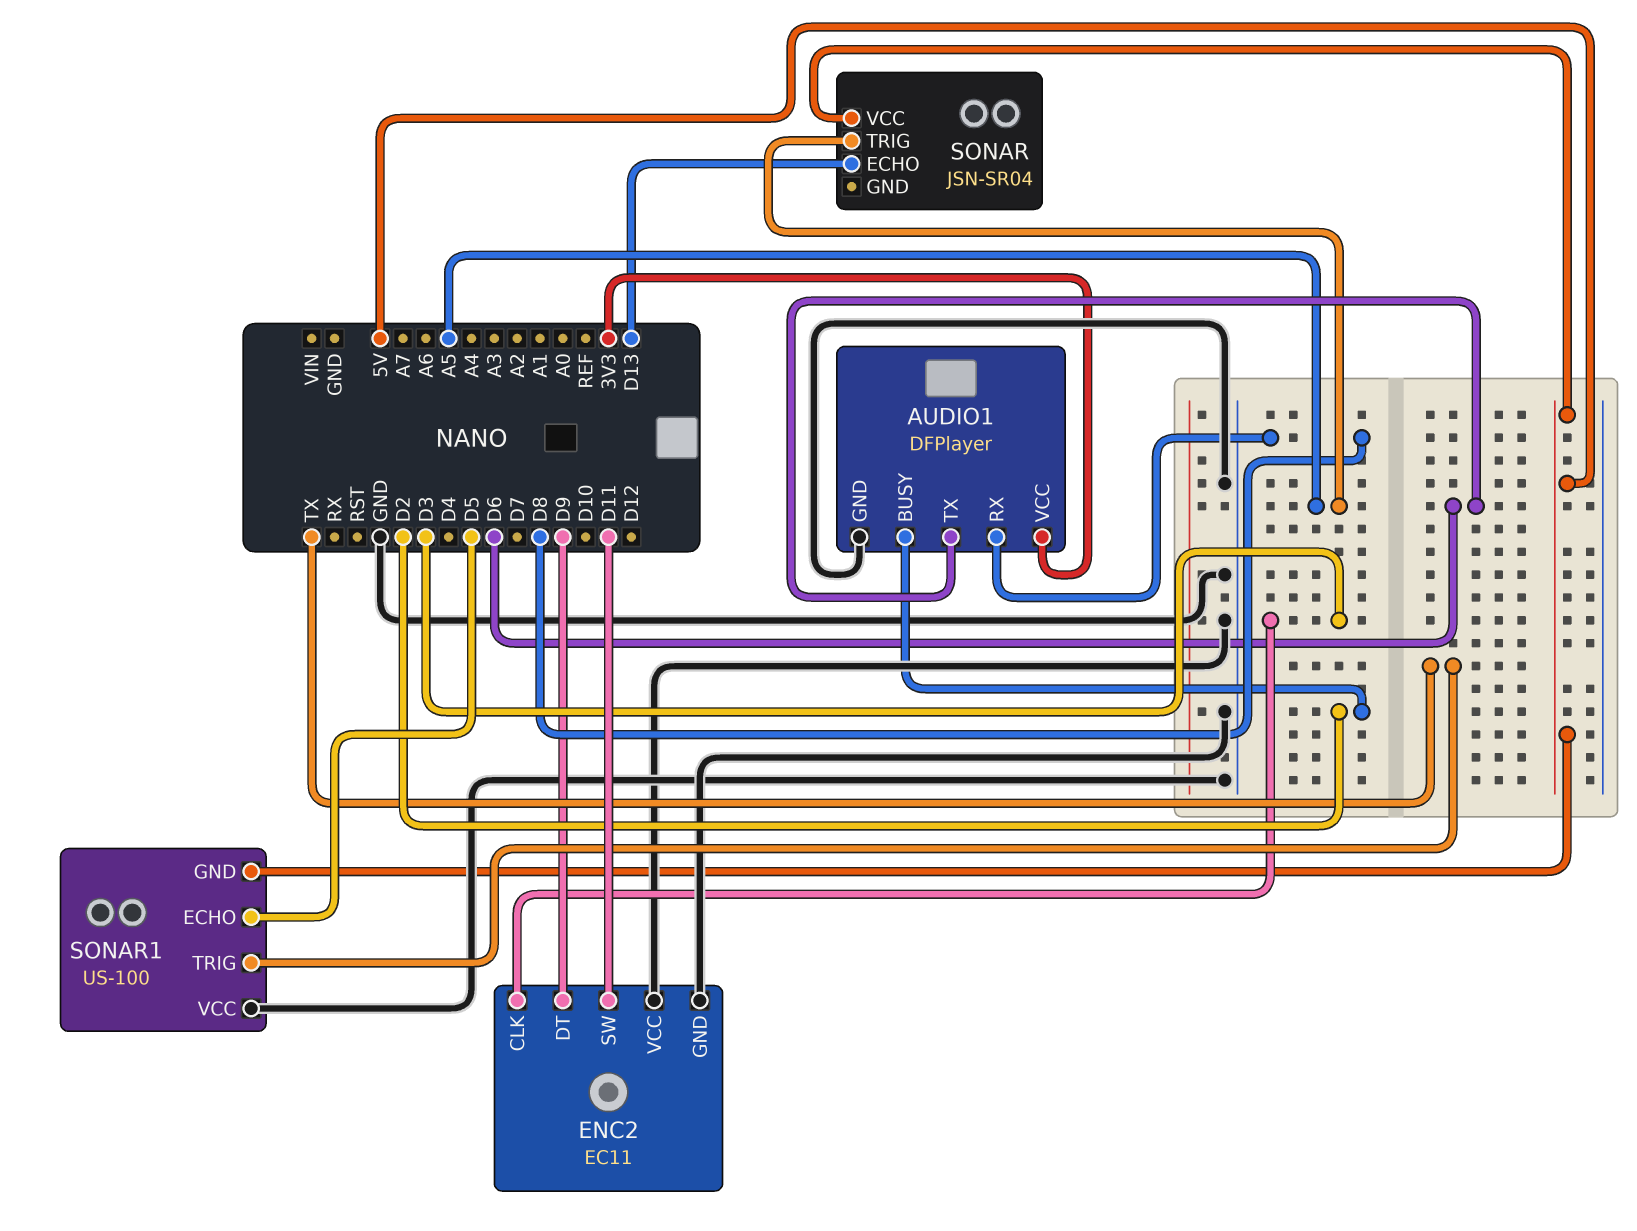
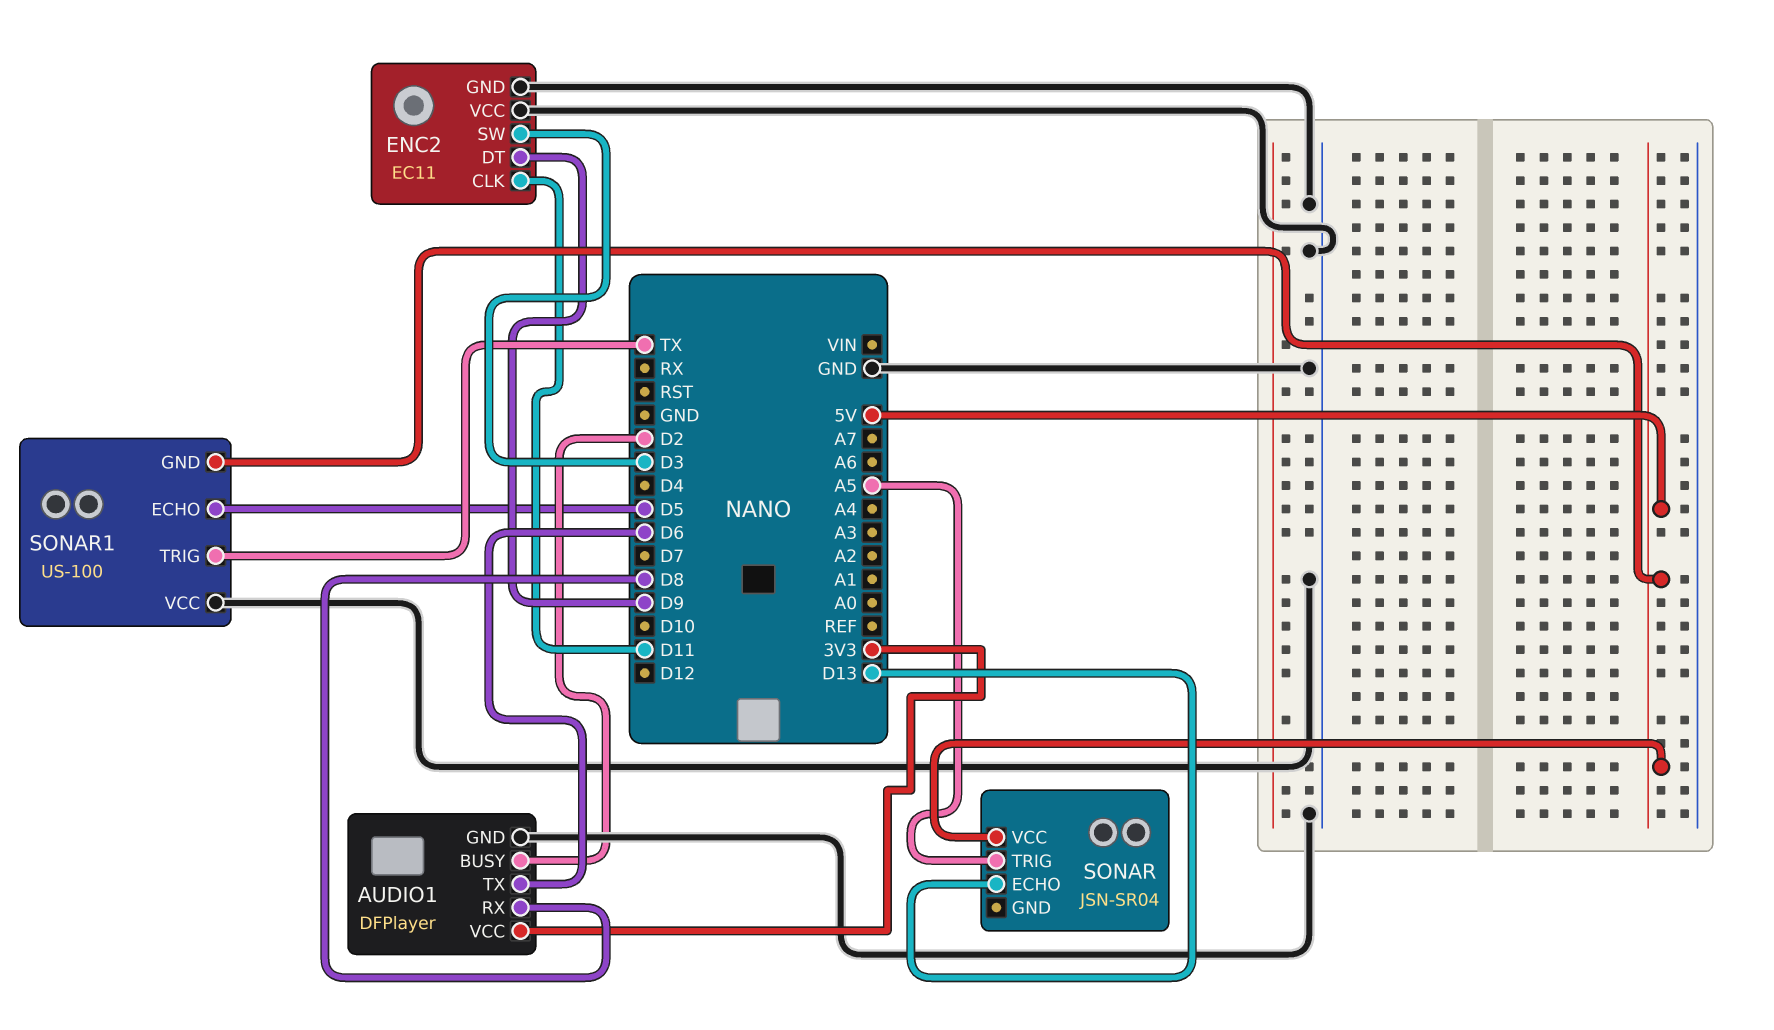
ENC2 pin CLK: D3 -> D11
ENC2 pin SW: D11 -> D3

